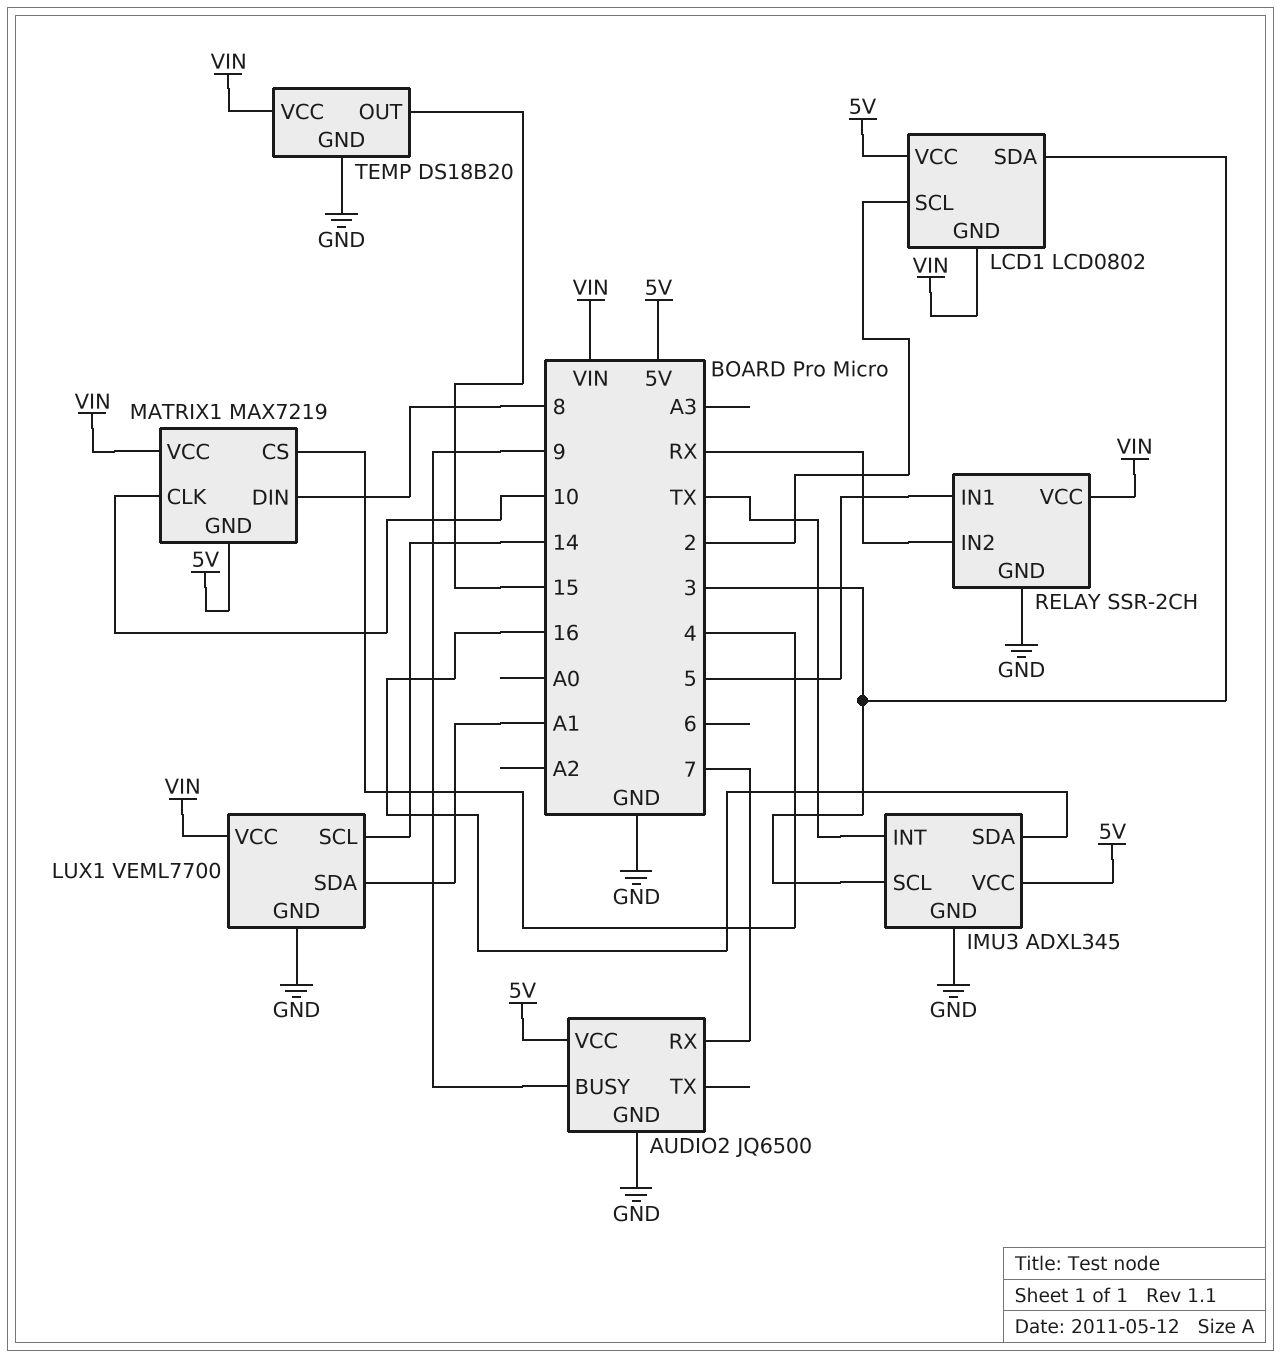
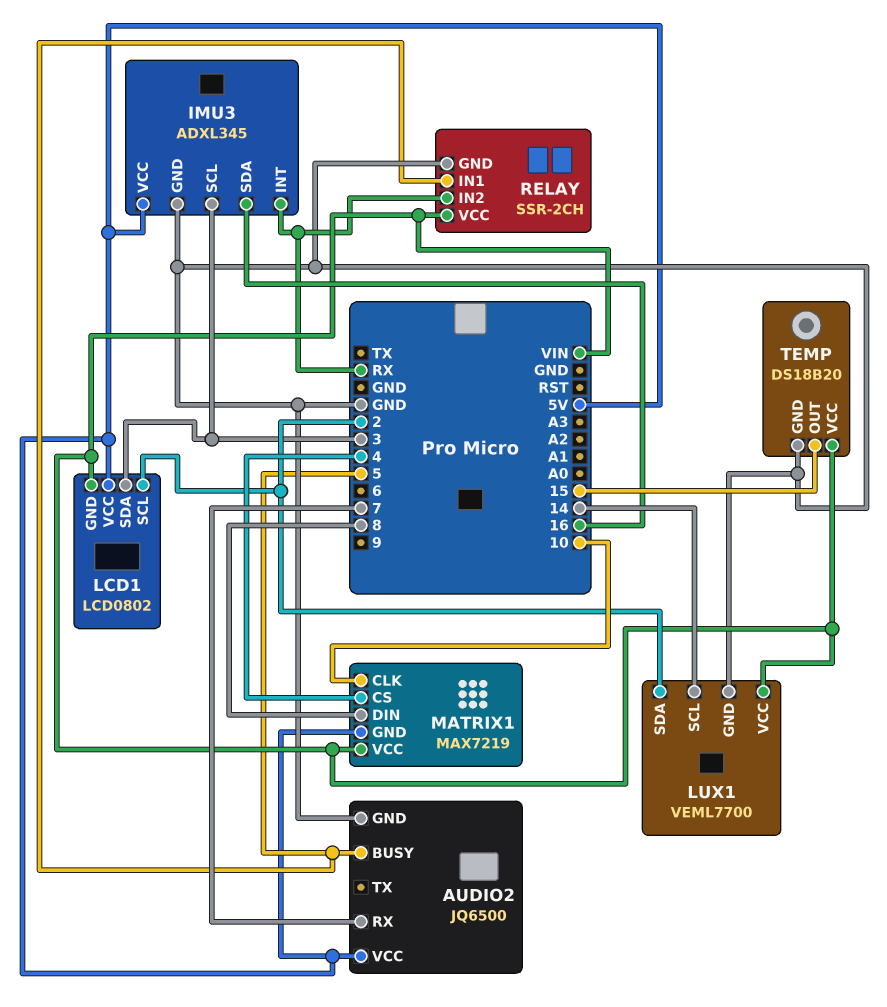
AUDIO2 pin BUSY: 9 -> 5
IMU3 pin INT: TX -> RX
LUX1 pin SDA: A1 -> 2

